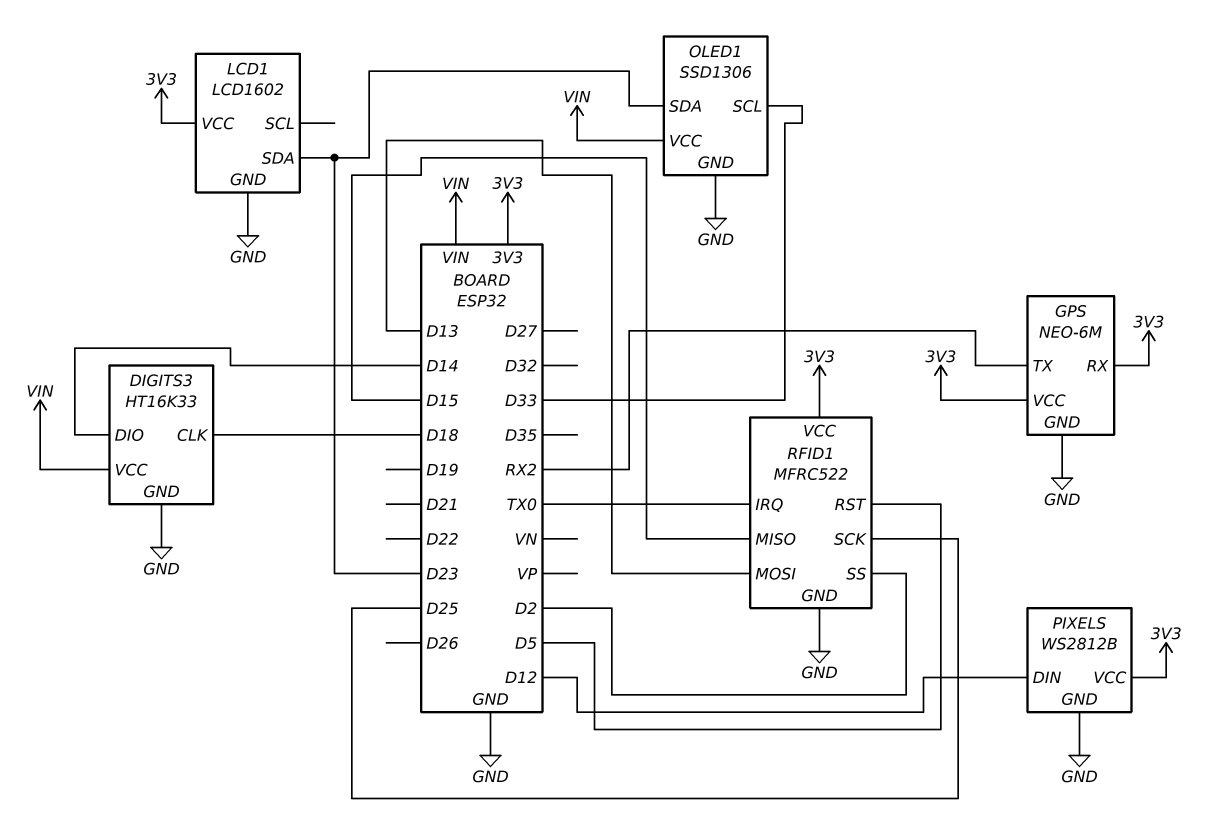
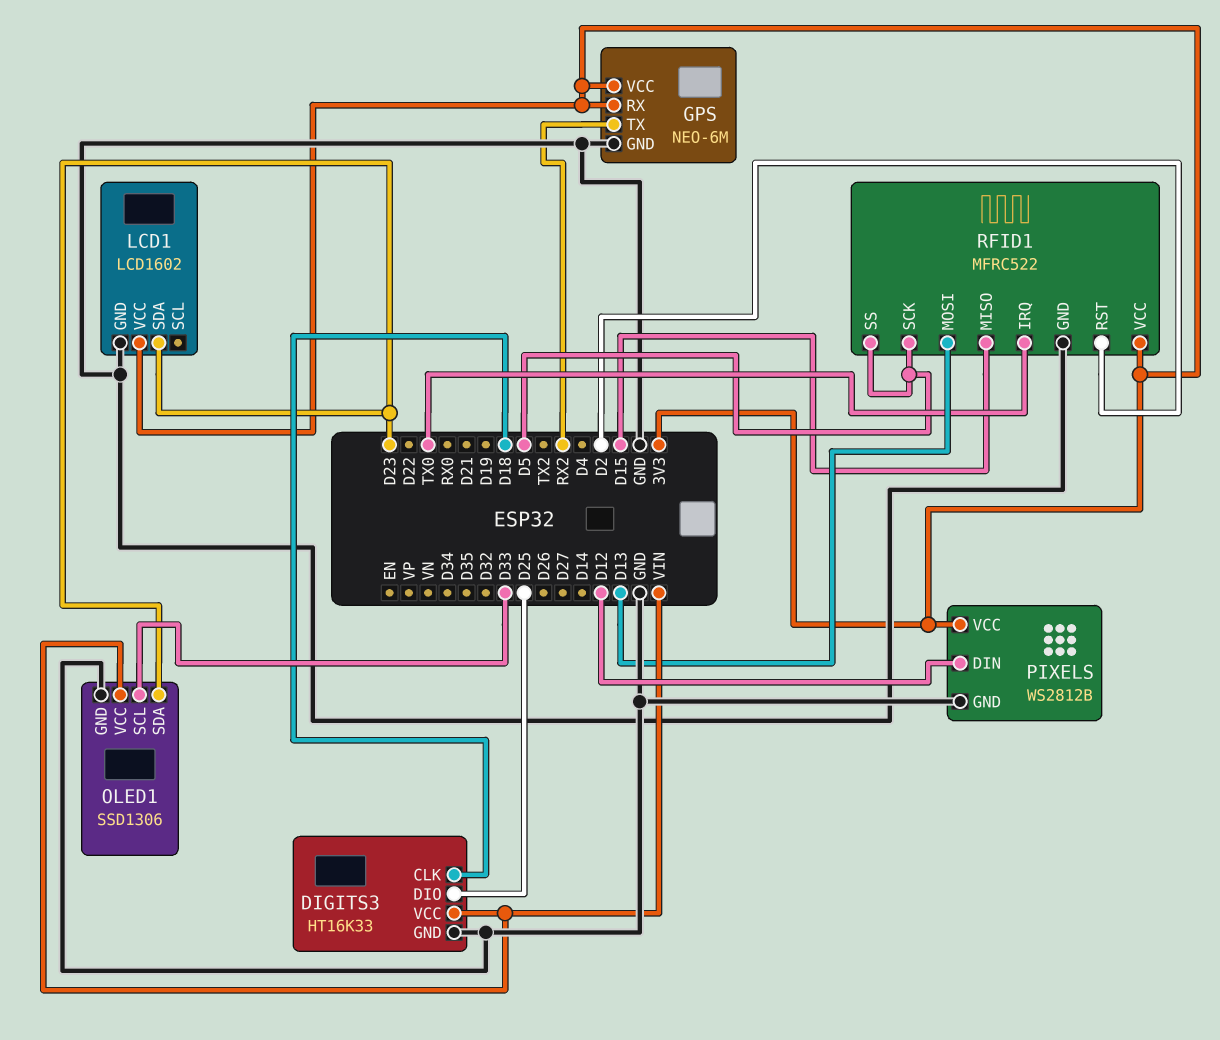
DIGITS3 pin DIO: D14 -> D25
RFID1 pin RST: D5 -> D2
RFID1 pin SCK: D25 -> D5
RFID1 pin SS: D2 -> D5

